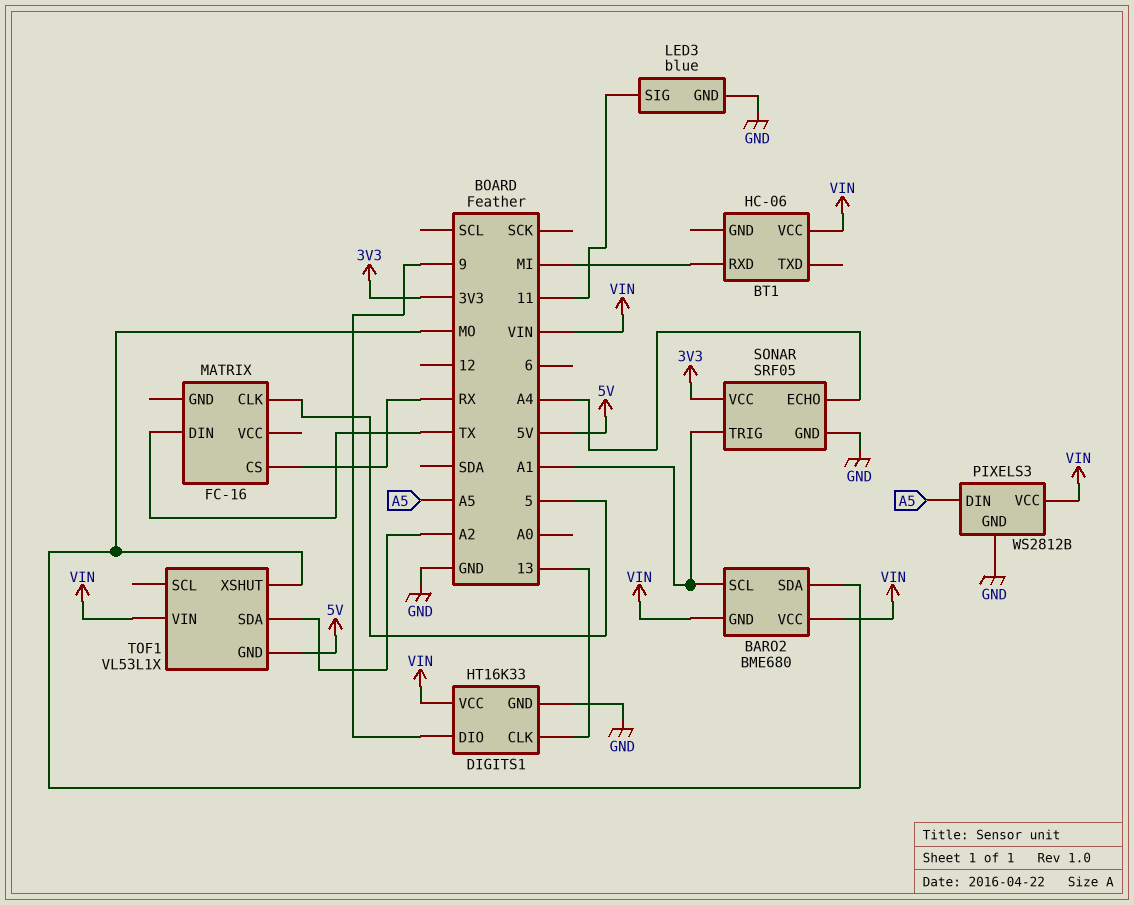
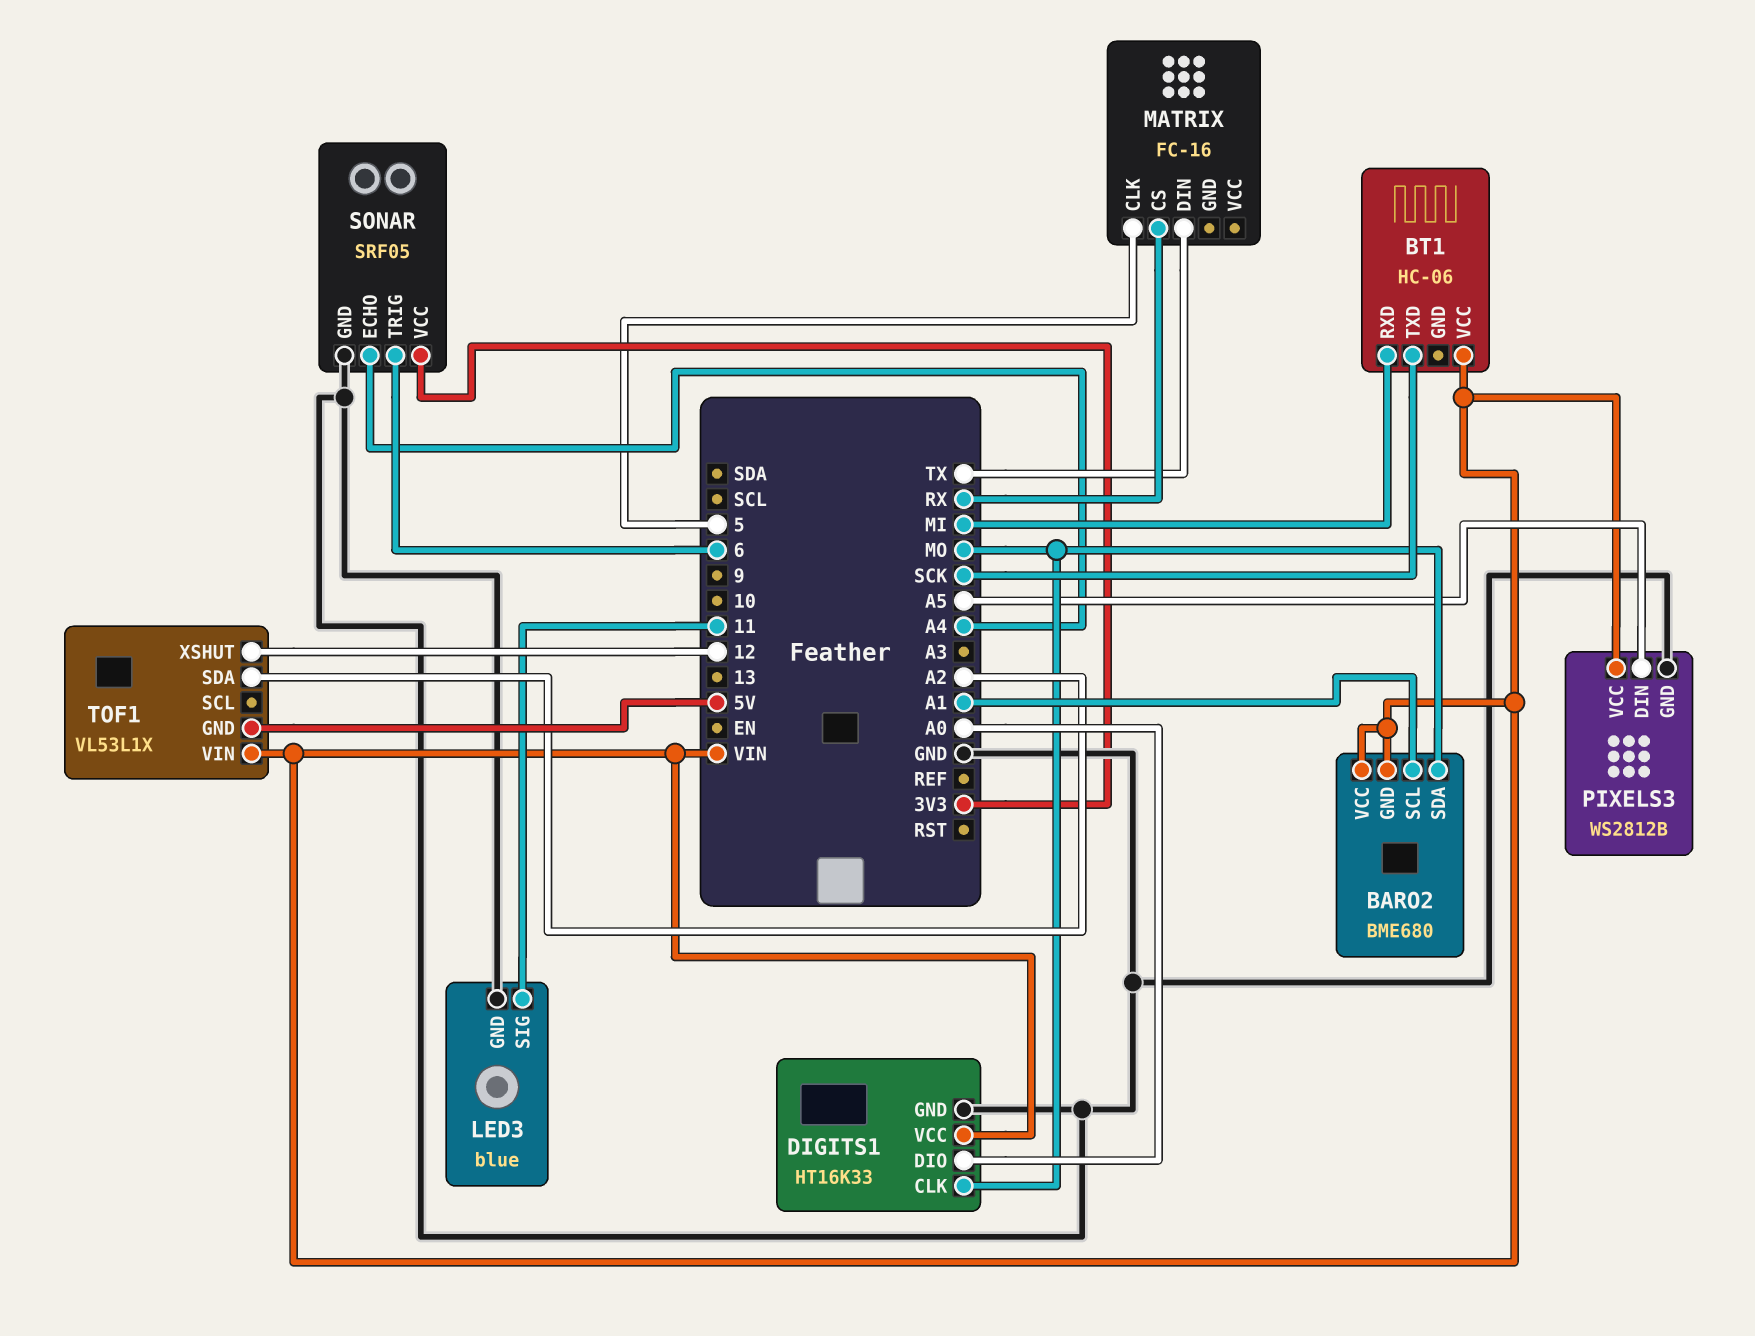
BT1 pin TXD: none -> SCK
DIGITS1 pin CLK: 13 -> MO
DIGITS1 pin DIO: 9 -> A0
SONAR pin TRIG: A1 -> 6
TOF1 pin XSHUT: MO -> 12

